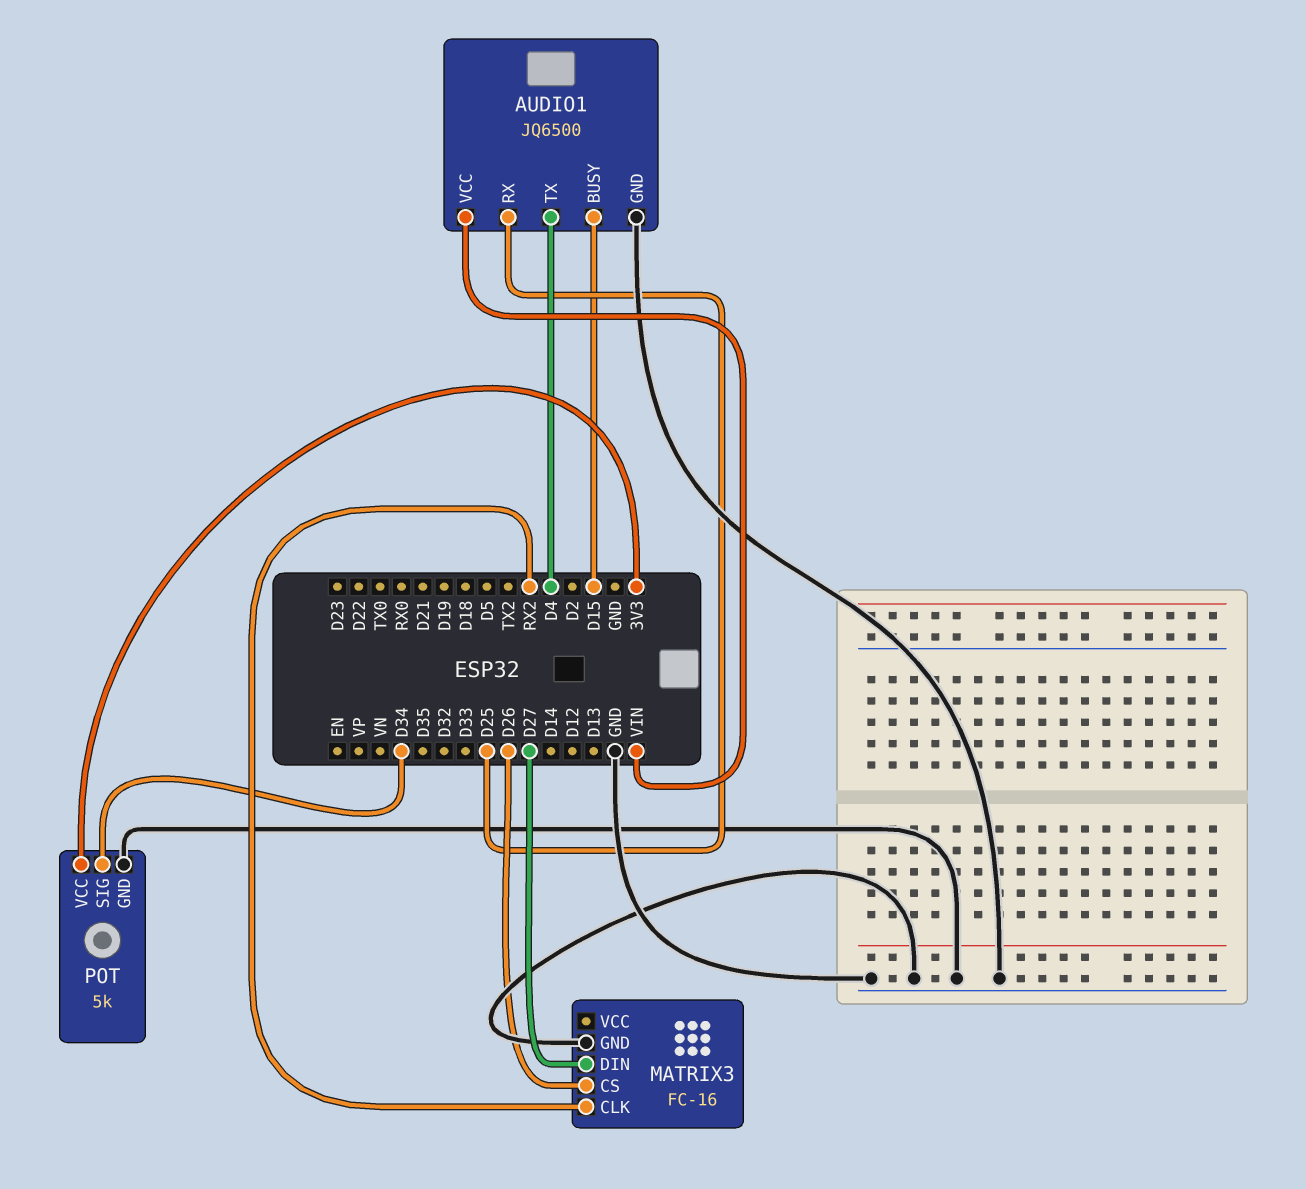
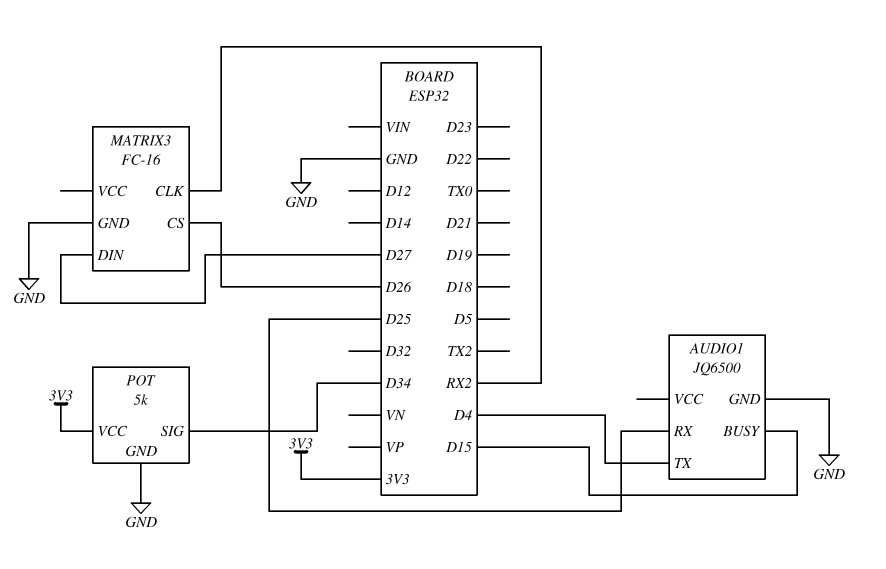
AUDIO1 pin VCC: VIN -> none

